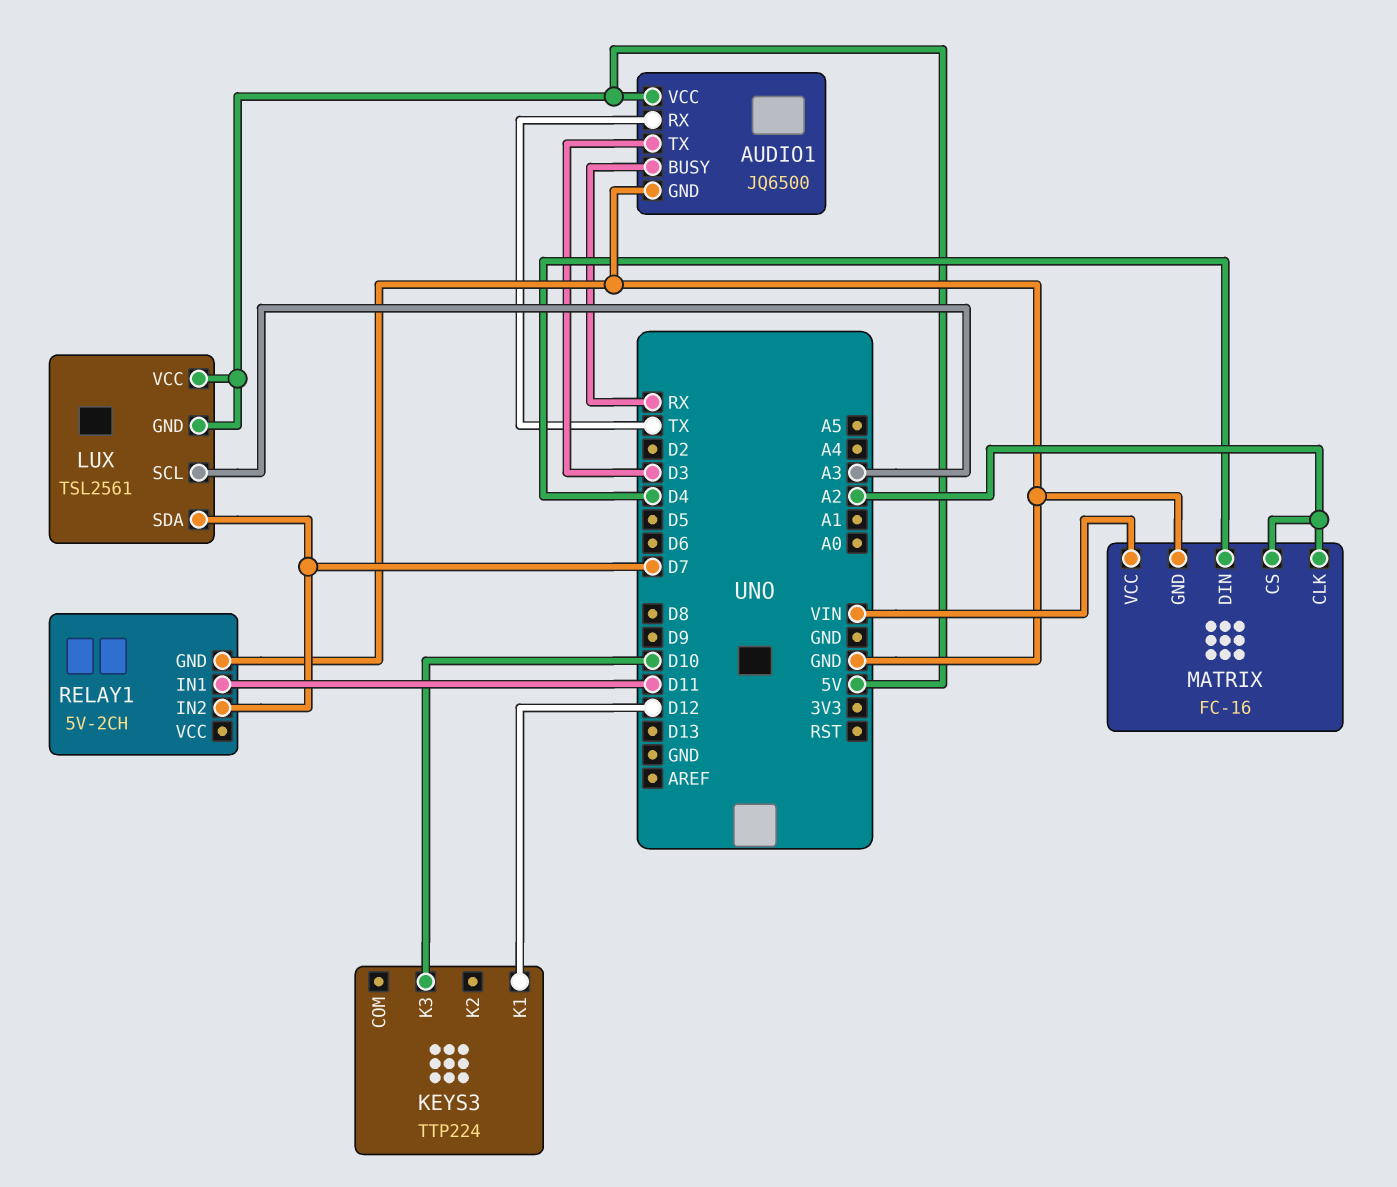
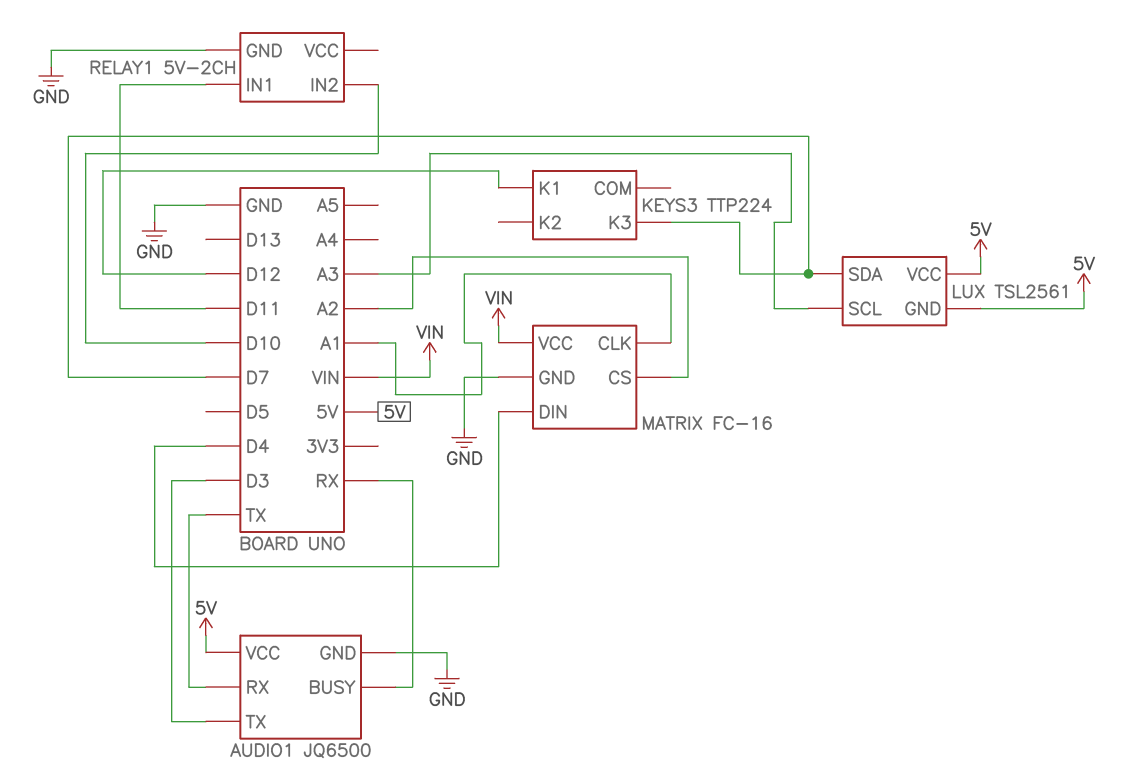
KEYS3 pin K3: D10 -> D7
MATRIX pin CLK: A2 -> A1
RELAY1 pin IN2: D7 -> D10

